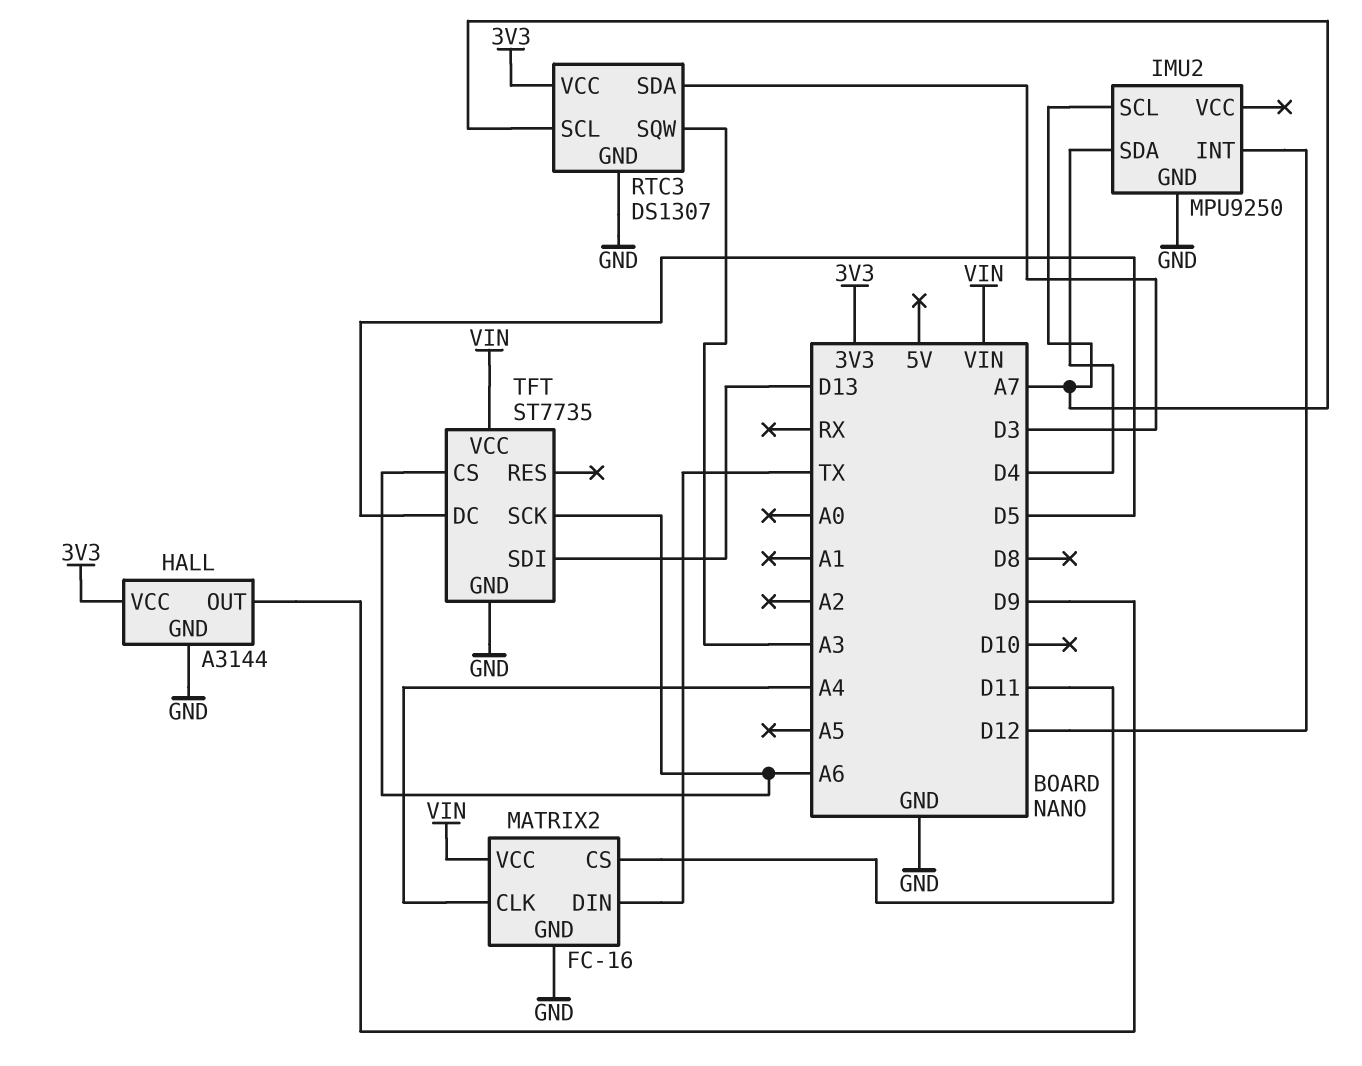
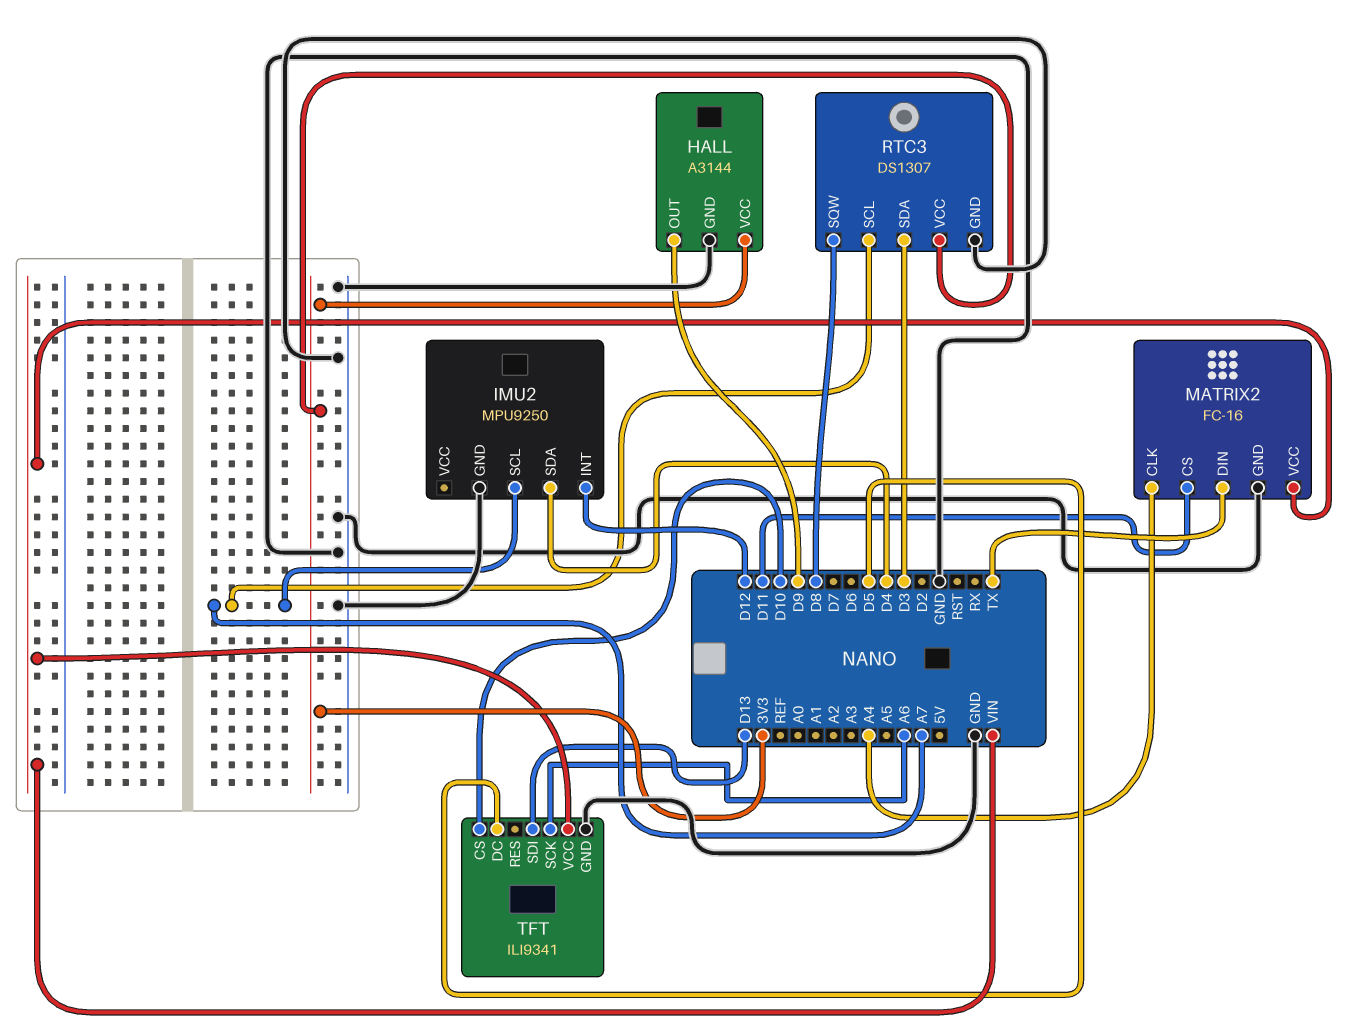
RTC3 pin SQW: A3 -> D8
TFT: ST7735 -> ILI9341
TFT pin CS: A6 -> D10

